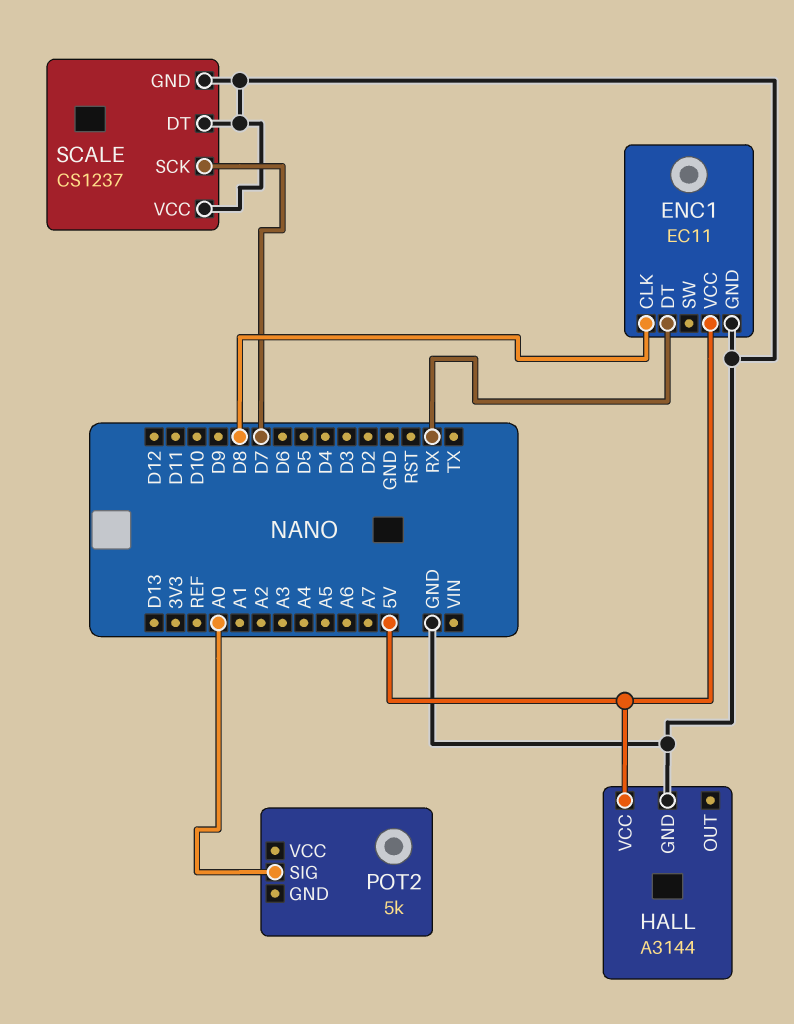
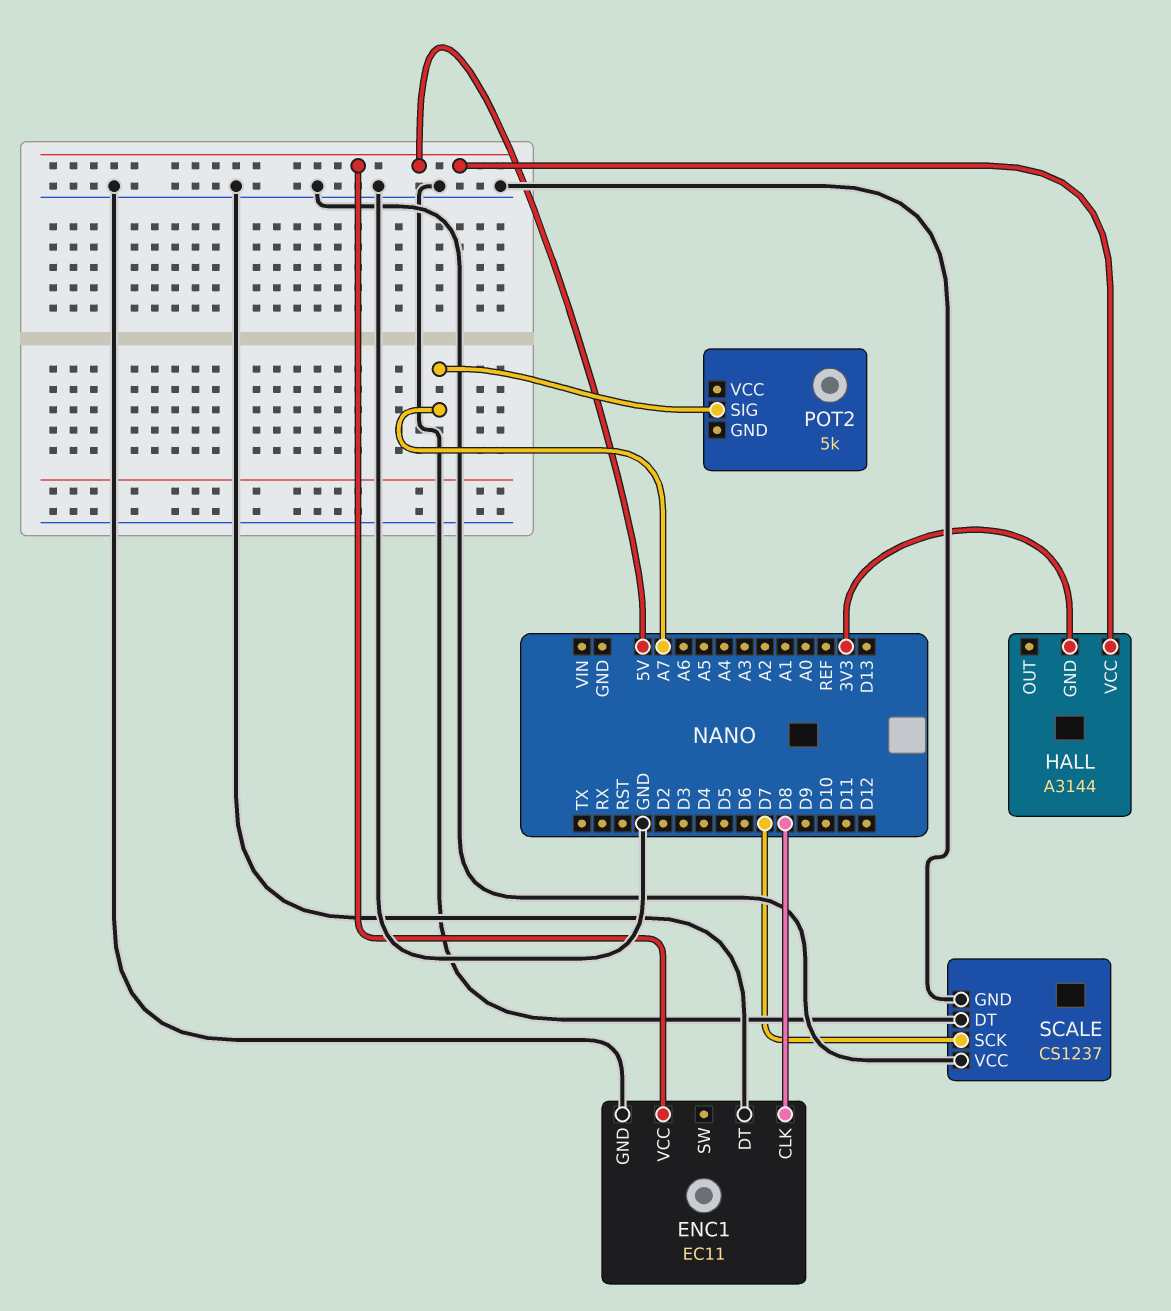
ENC1 pin DT: RX -> GND
HALL pin GND: GND -> 3V3
POT2 pin SIG: A0 -> A7

